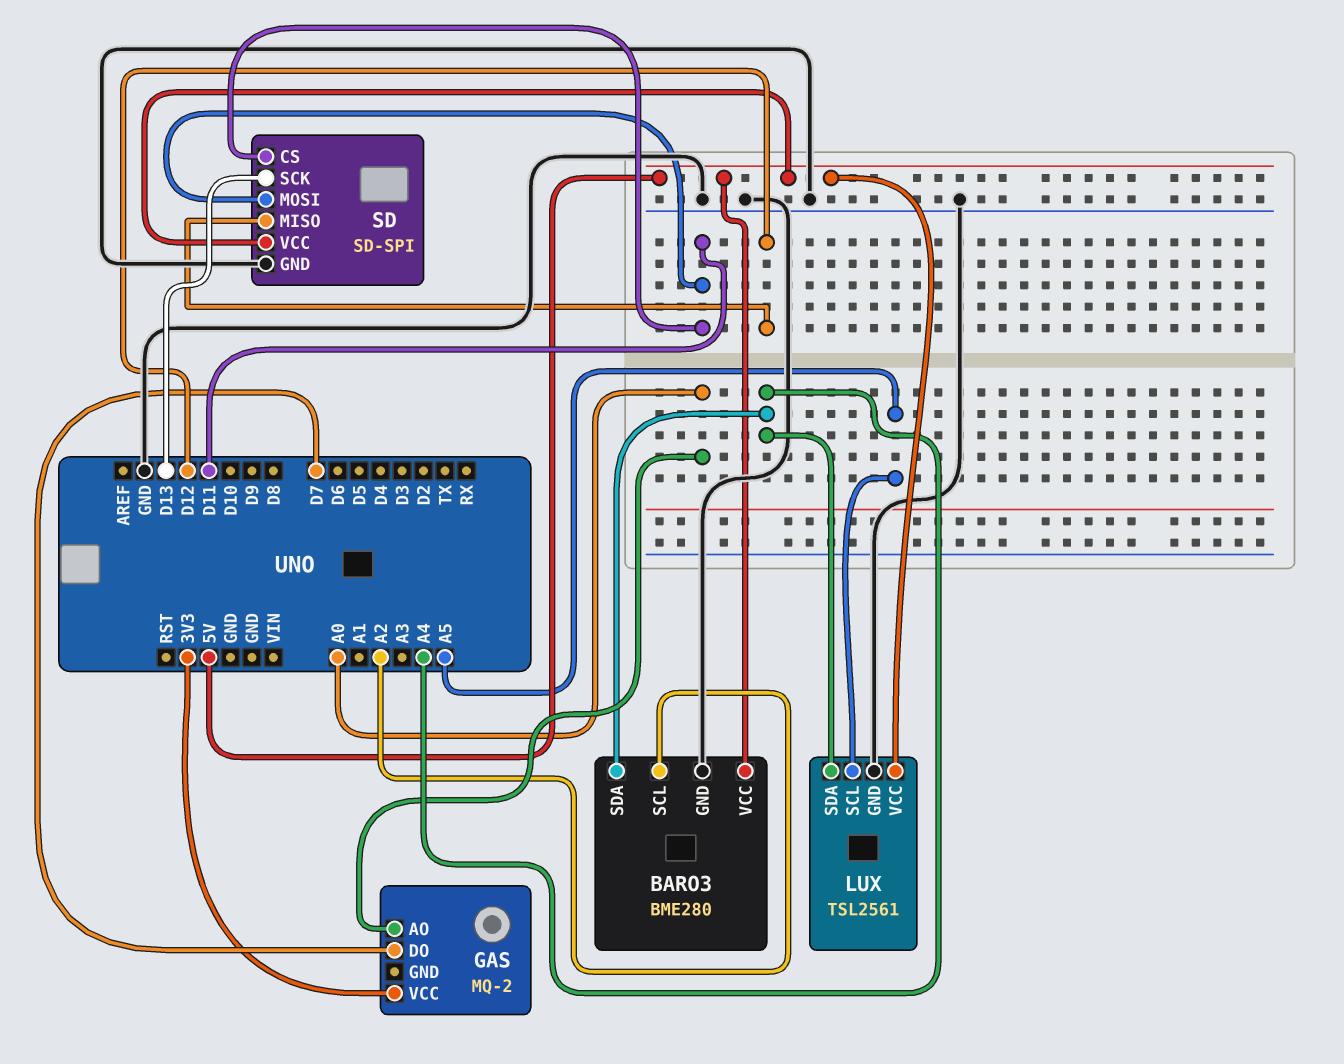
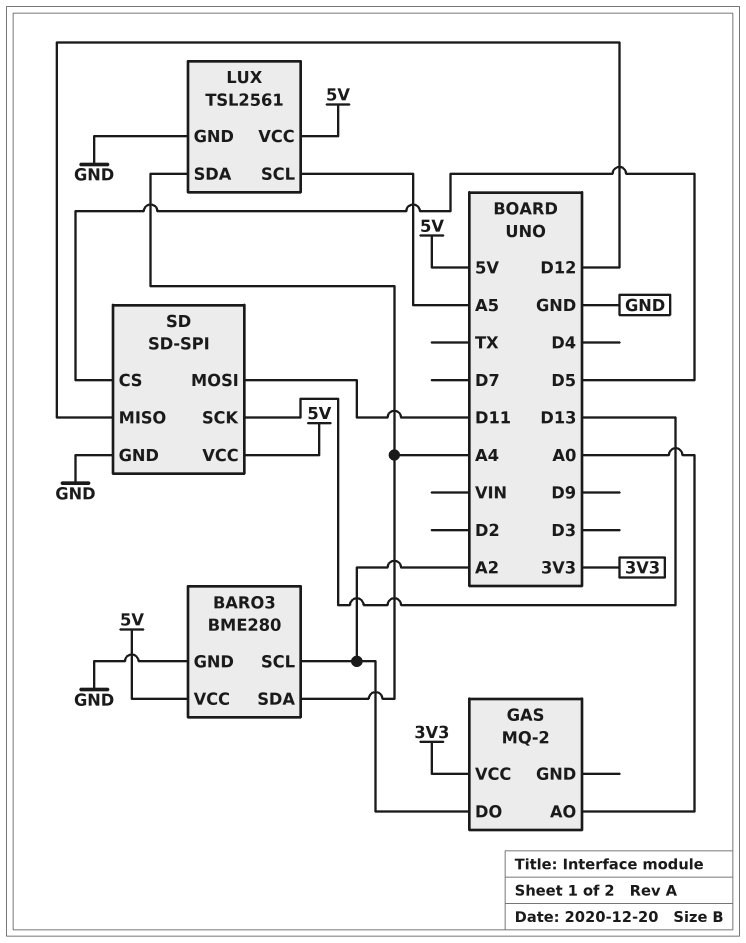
GAS pin DO: D7 -> A2
SD pin CS: D11 -> D5

